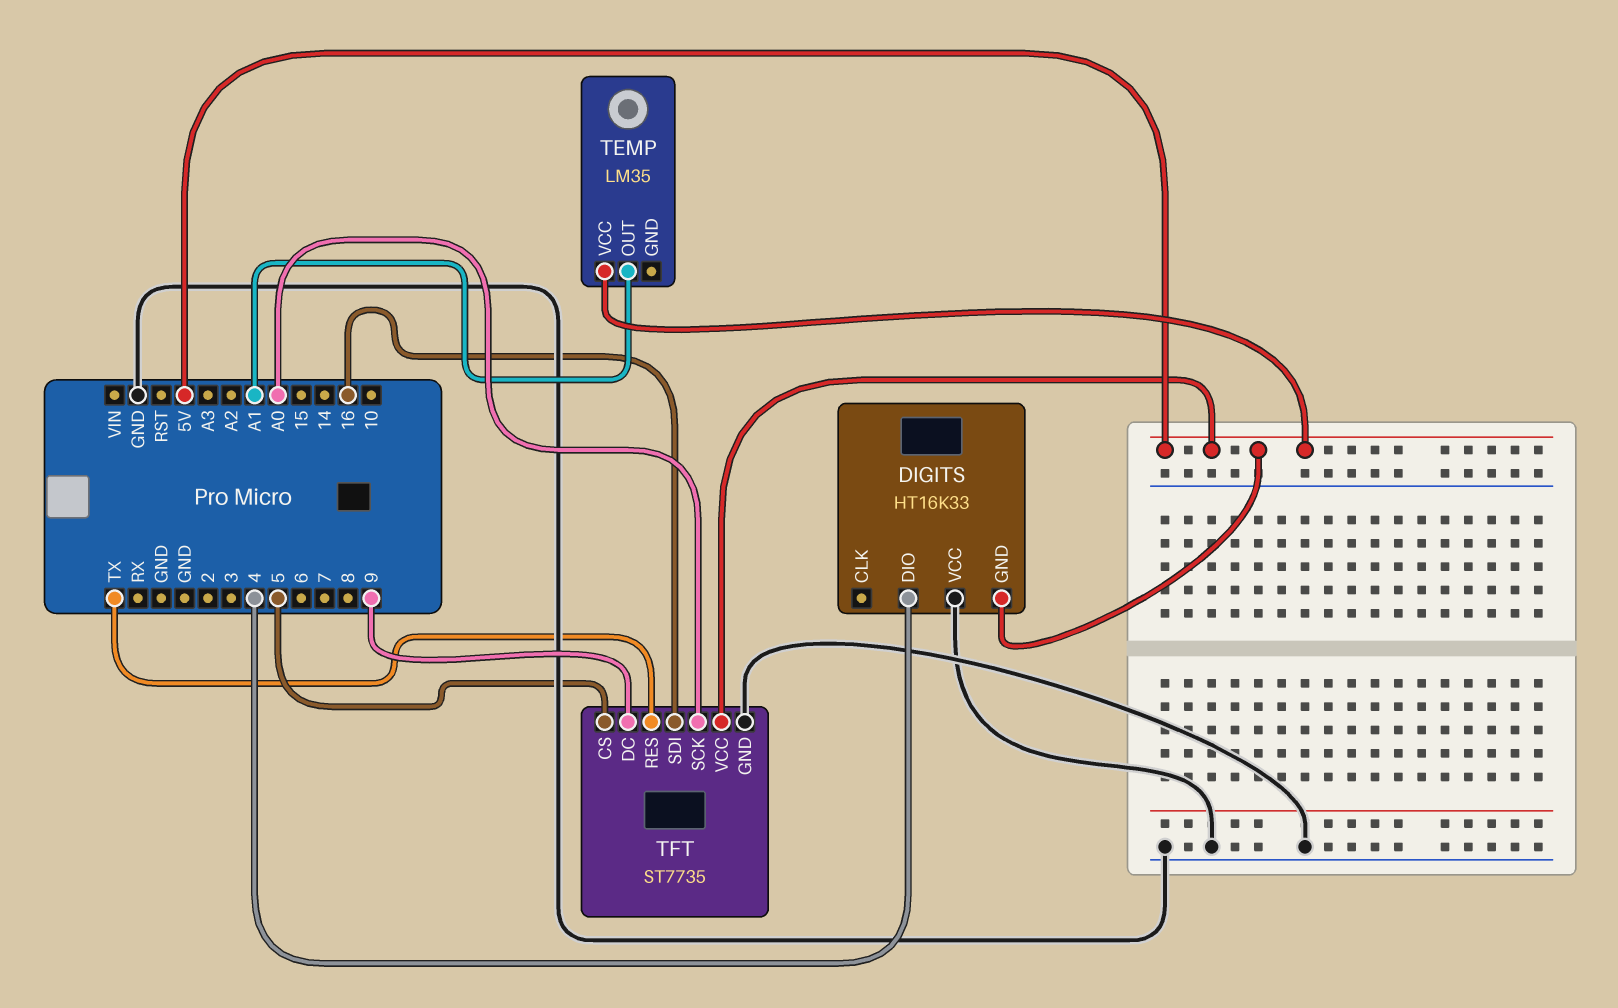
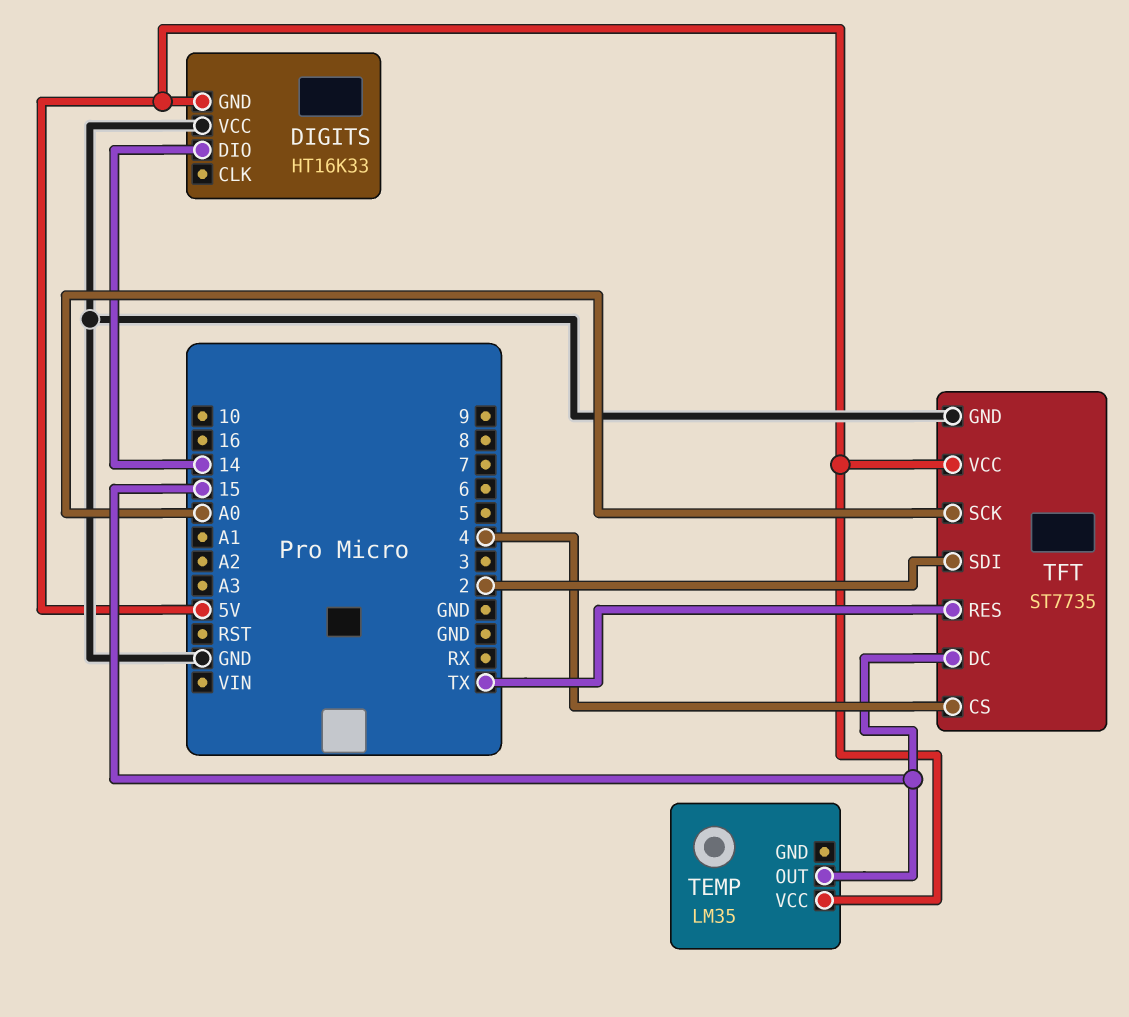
DIGITS pin DIO: 4 -> 14
TEMP pin OUT: A1 -> 15
TFT pin CS: 5 -> 4
TFT pin DC: 9 -> 15
TFT pin SDI: 16 -> 2

